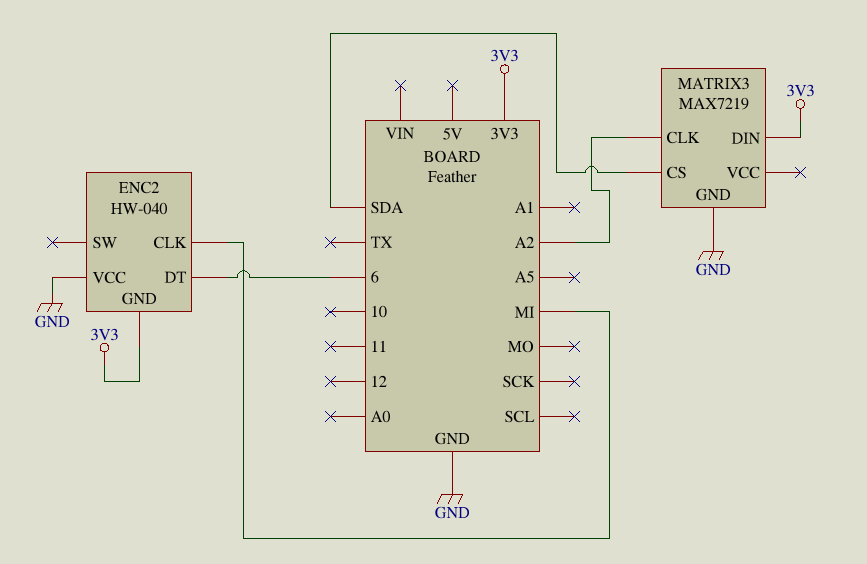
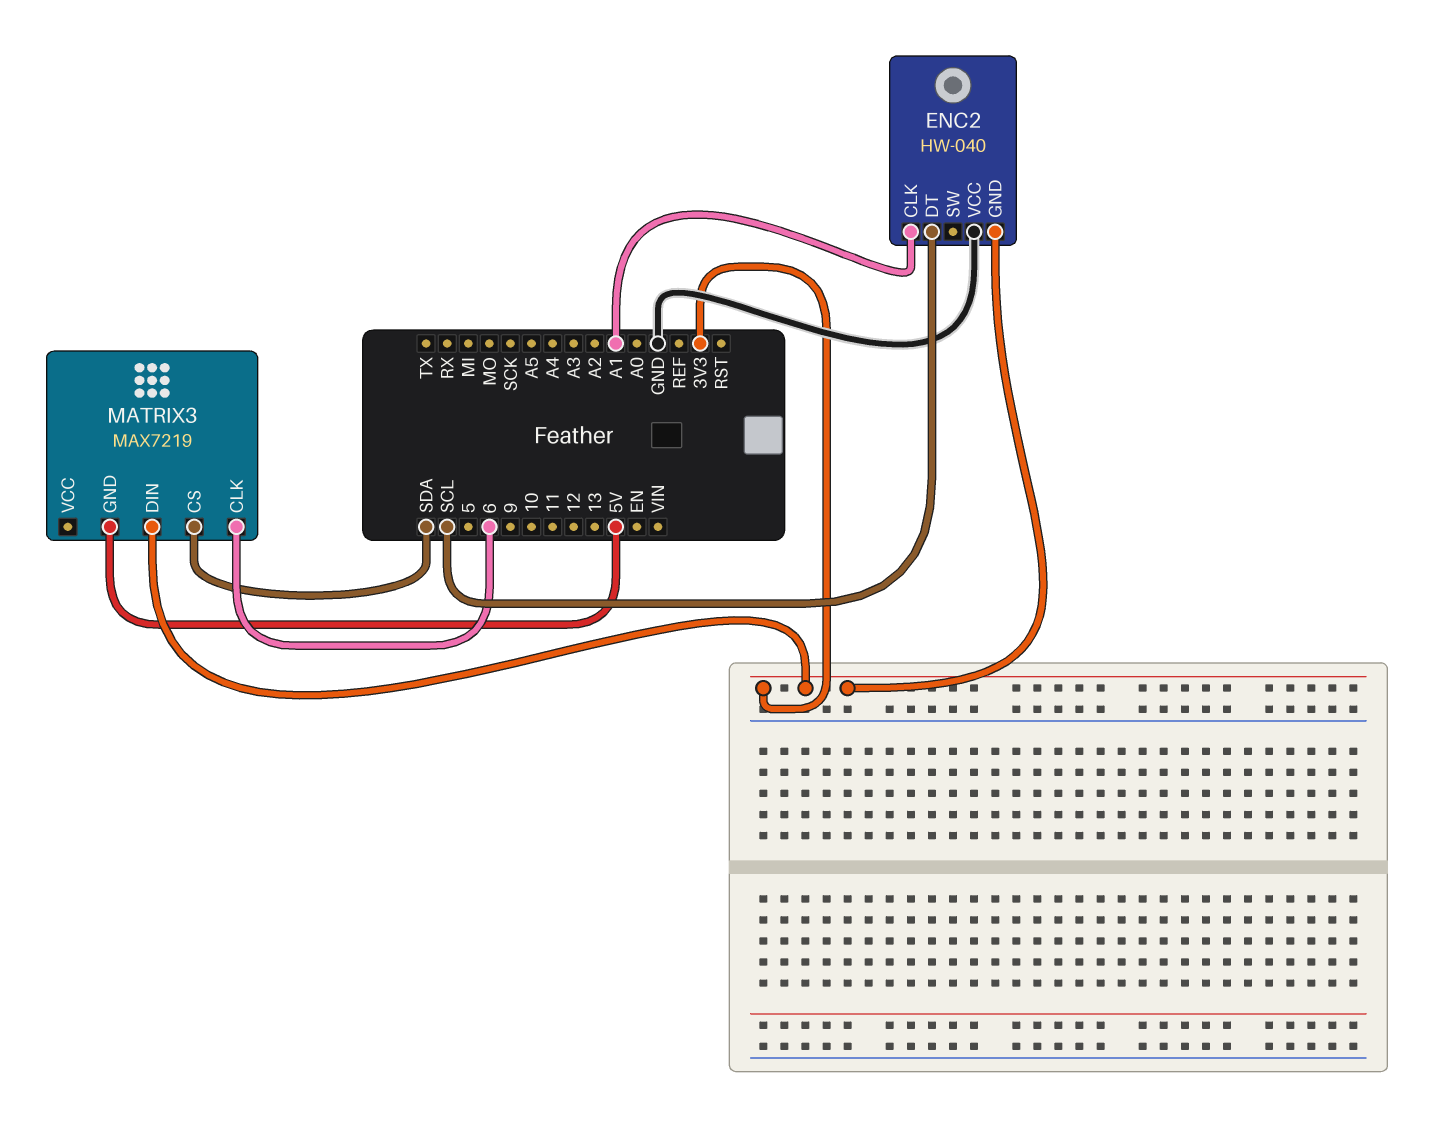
ENC2 pin CLK: MI -> A1
ENC2 pin DT: 6 -> SCL
MATRIX3 pin CLK: A2 -> 6
MATRIX3 pin GND: GND -> 5V

